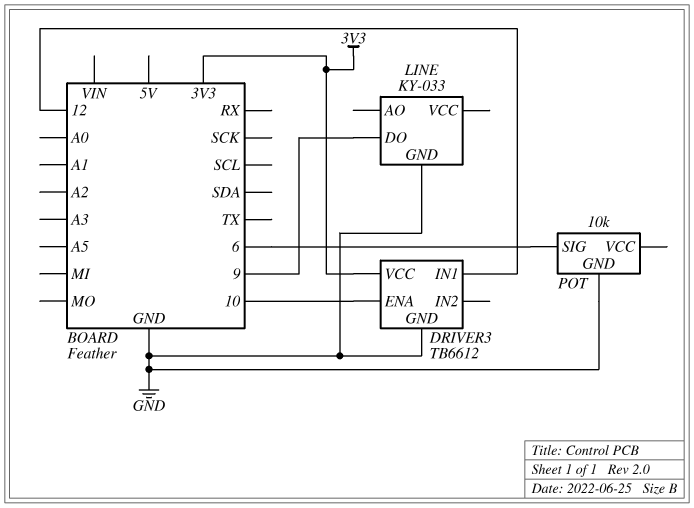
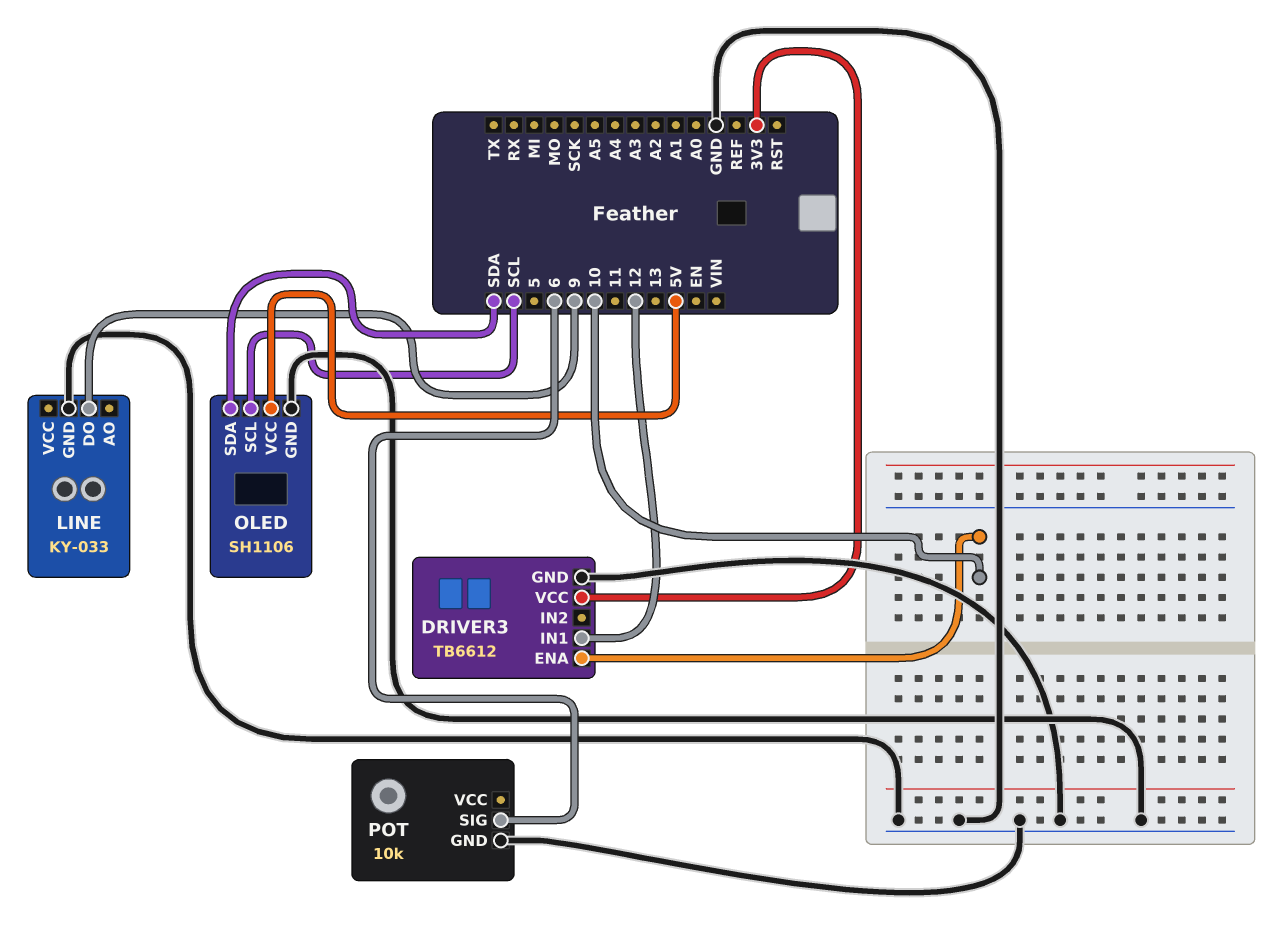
OLED: none -> SH1106
OLED pin GND: none -> GND
OLED pin SCL: none -> SCL
OLED pin SDA: none -> SDA
OLED pin VCC: none -> 5V

